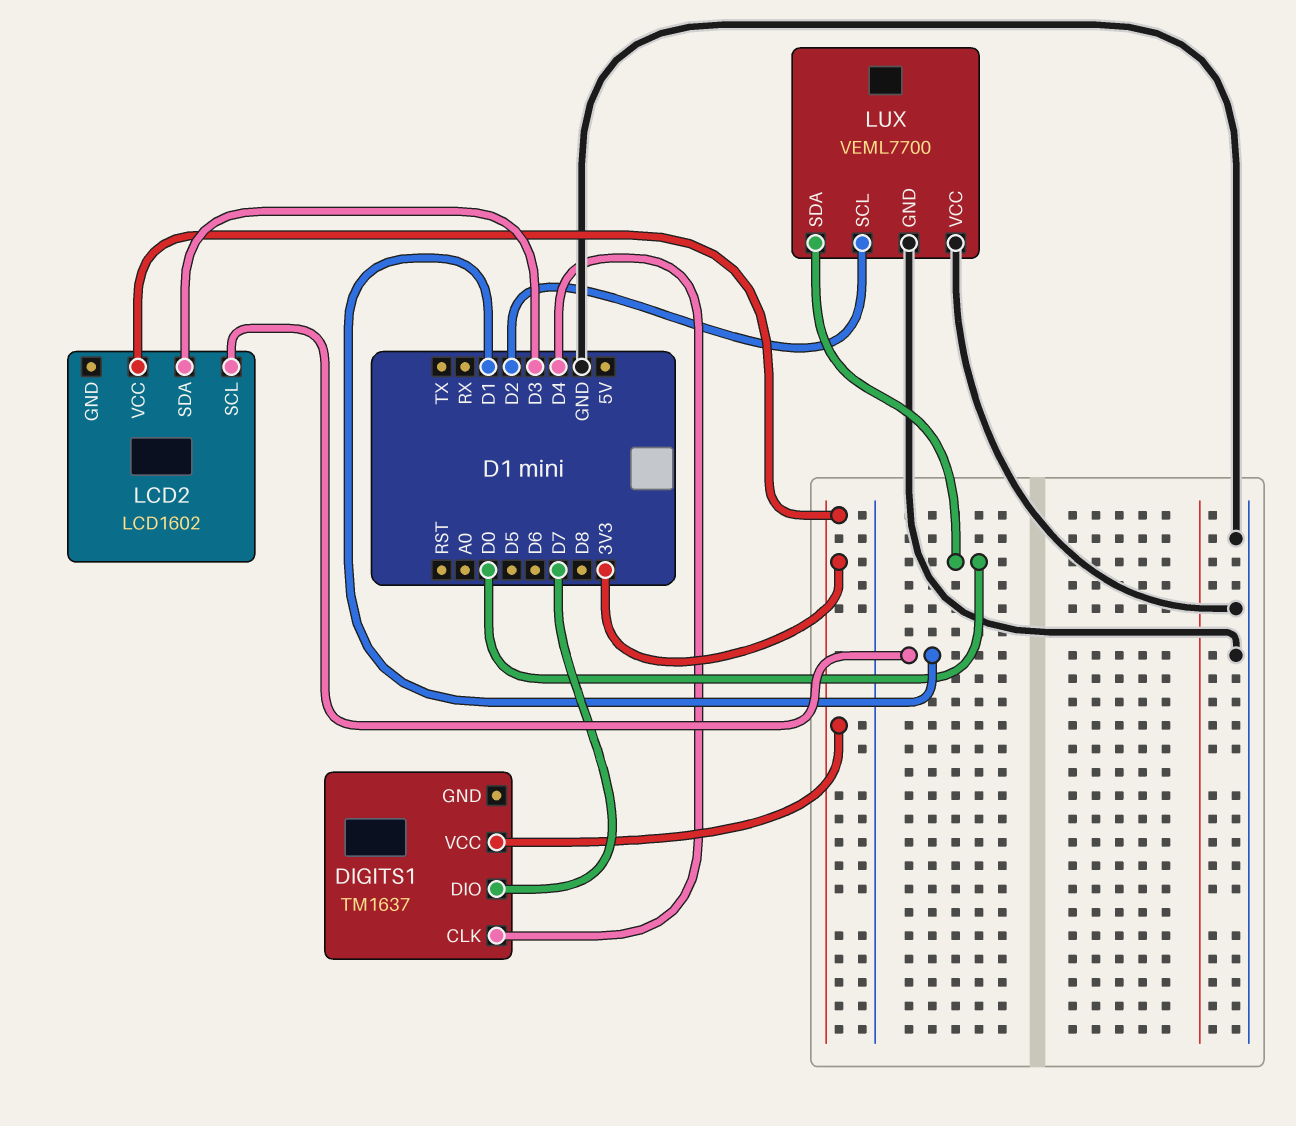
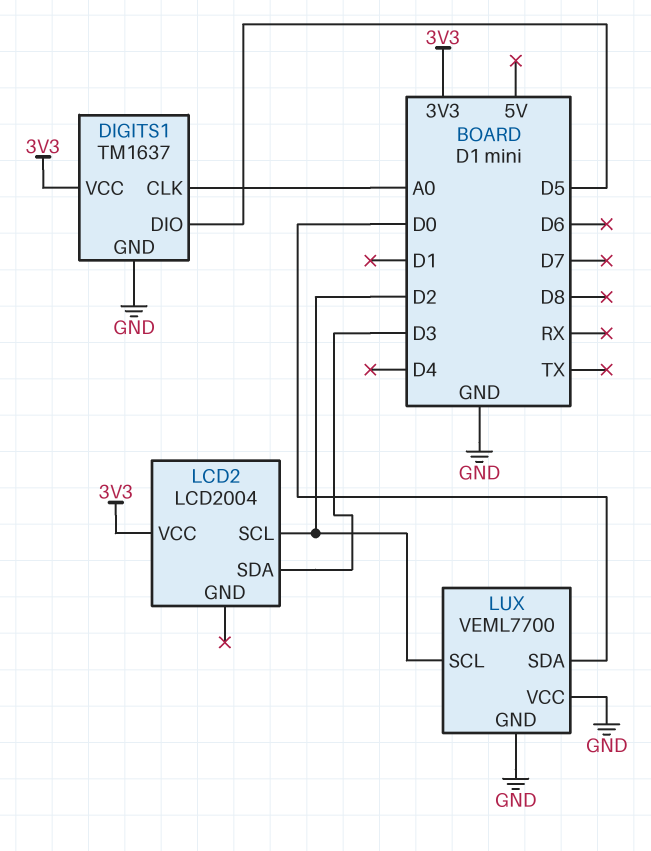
DIGITS1 pin CLK: D4 -> A0
DIGITS1 pin DIO: D7 -> D5
DIGITS1 pin GND: none -> GND
LCD2: LCD1602 -> LCD2004
LCD2 pin SCL: D1 -> D2

